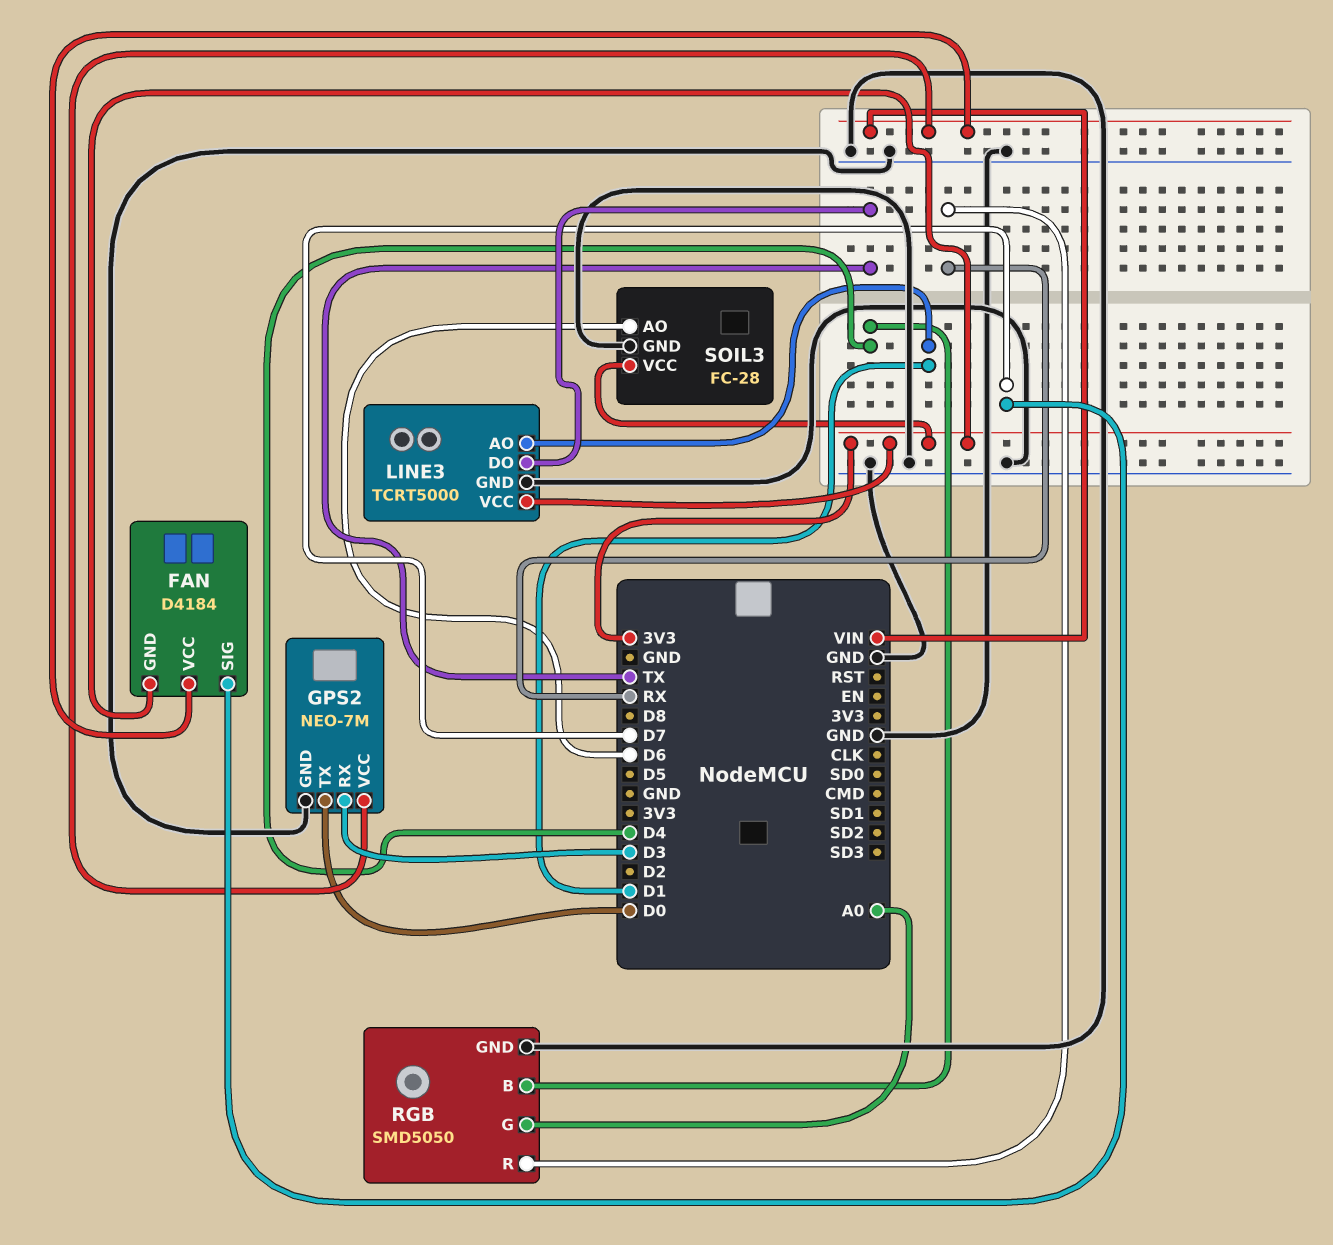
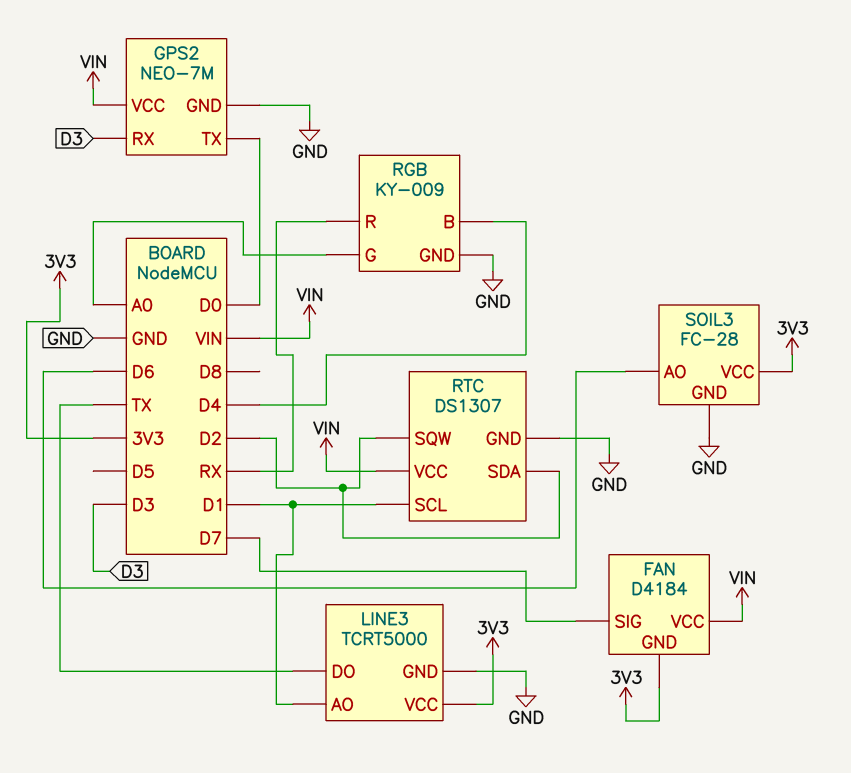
RGB: SMD5050 -> KY-009
RTC: none -> DS1307
RTC pin GND: none -> GND
RTC pin SCL: none -> D1
RTC pin SDA: none -> D2
RTC pin SQW: none -> D2
RTC pin VCC: none -> VIN

